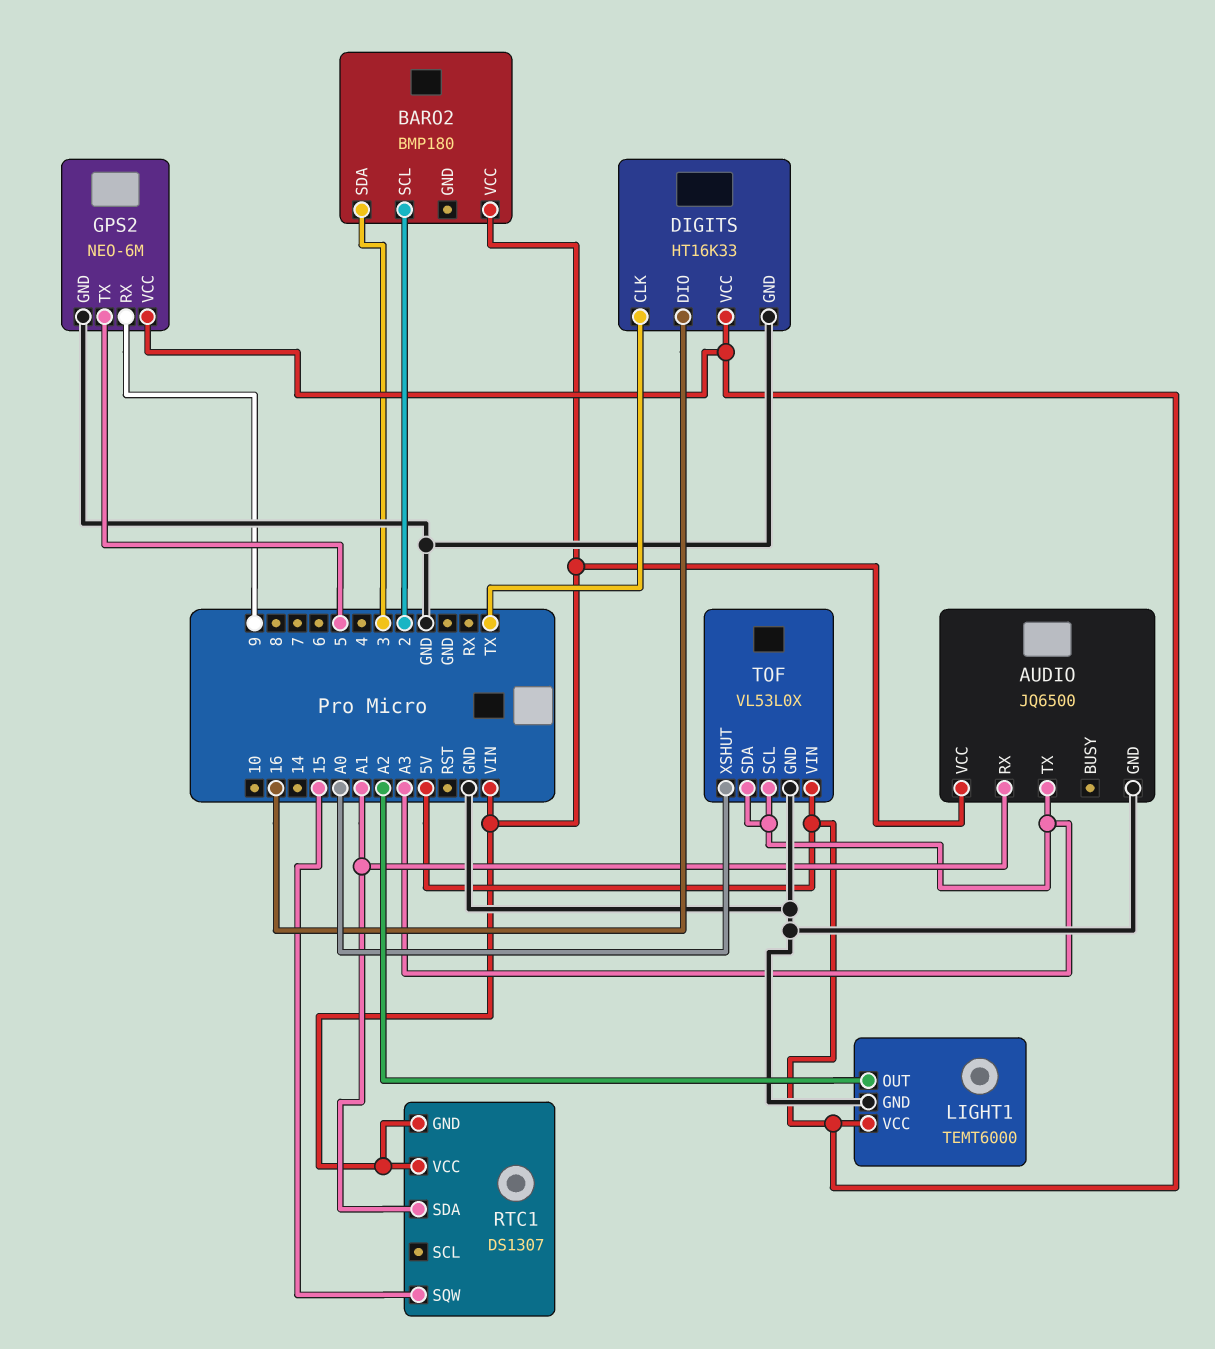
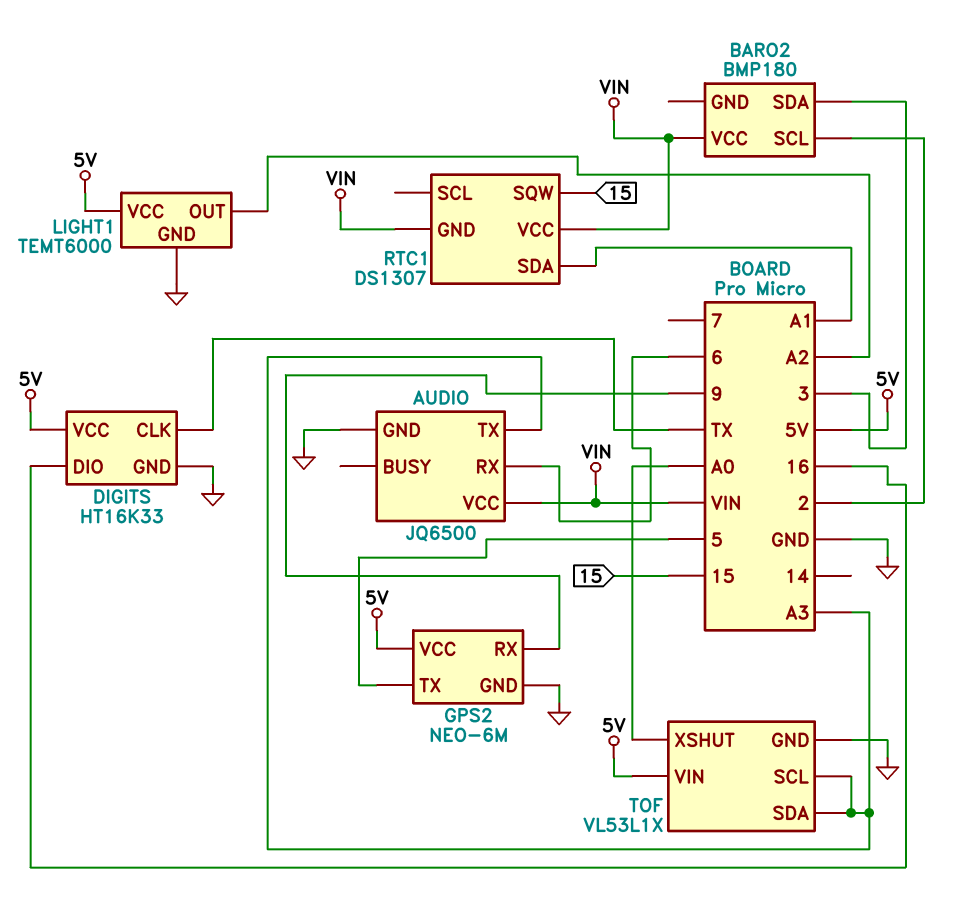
AUDIO pin RX: A1 -> 6
TOF: VL53L0X -> VL53L1X

